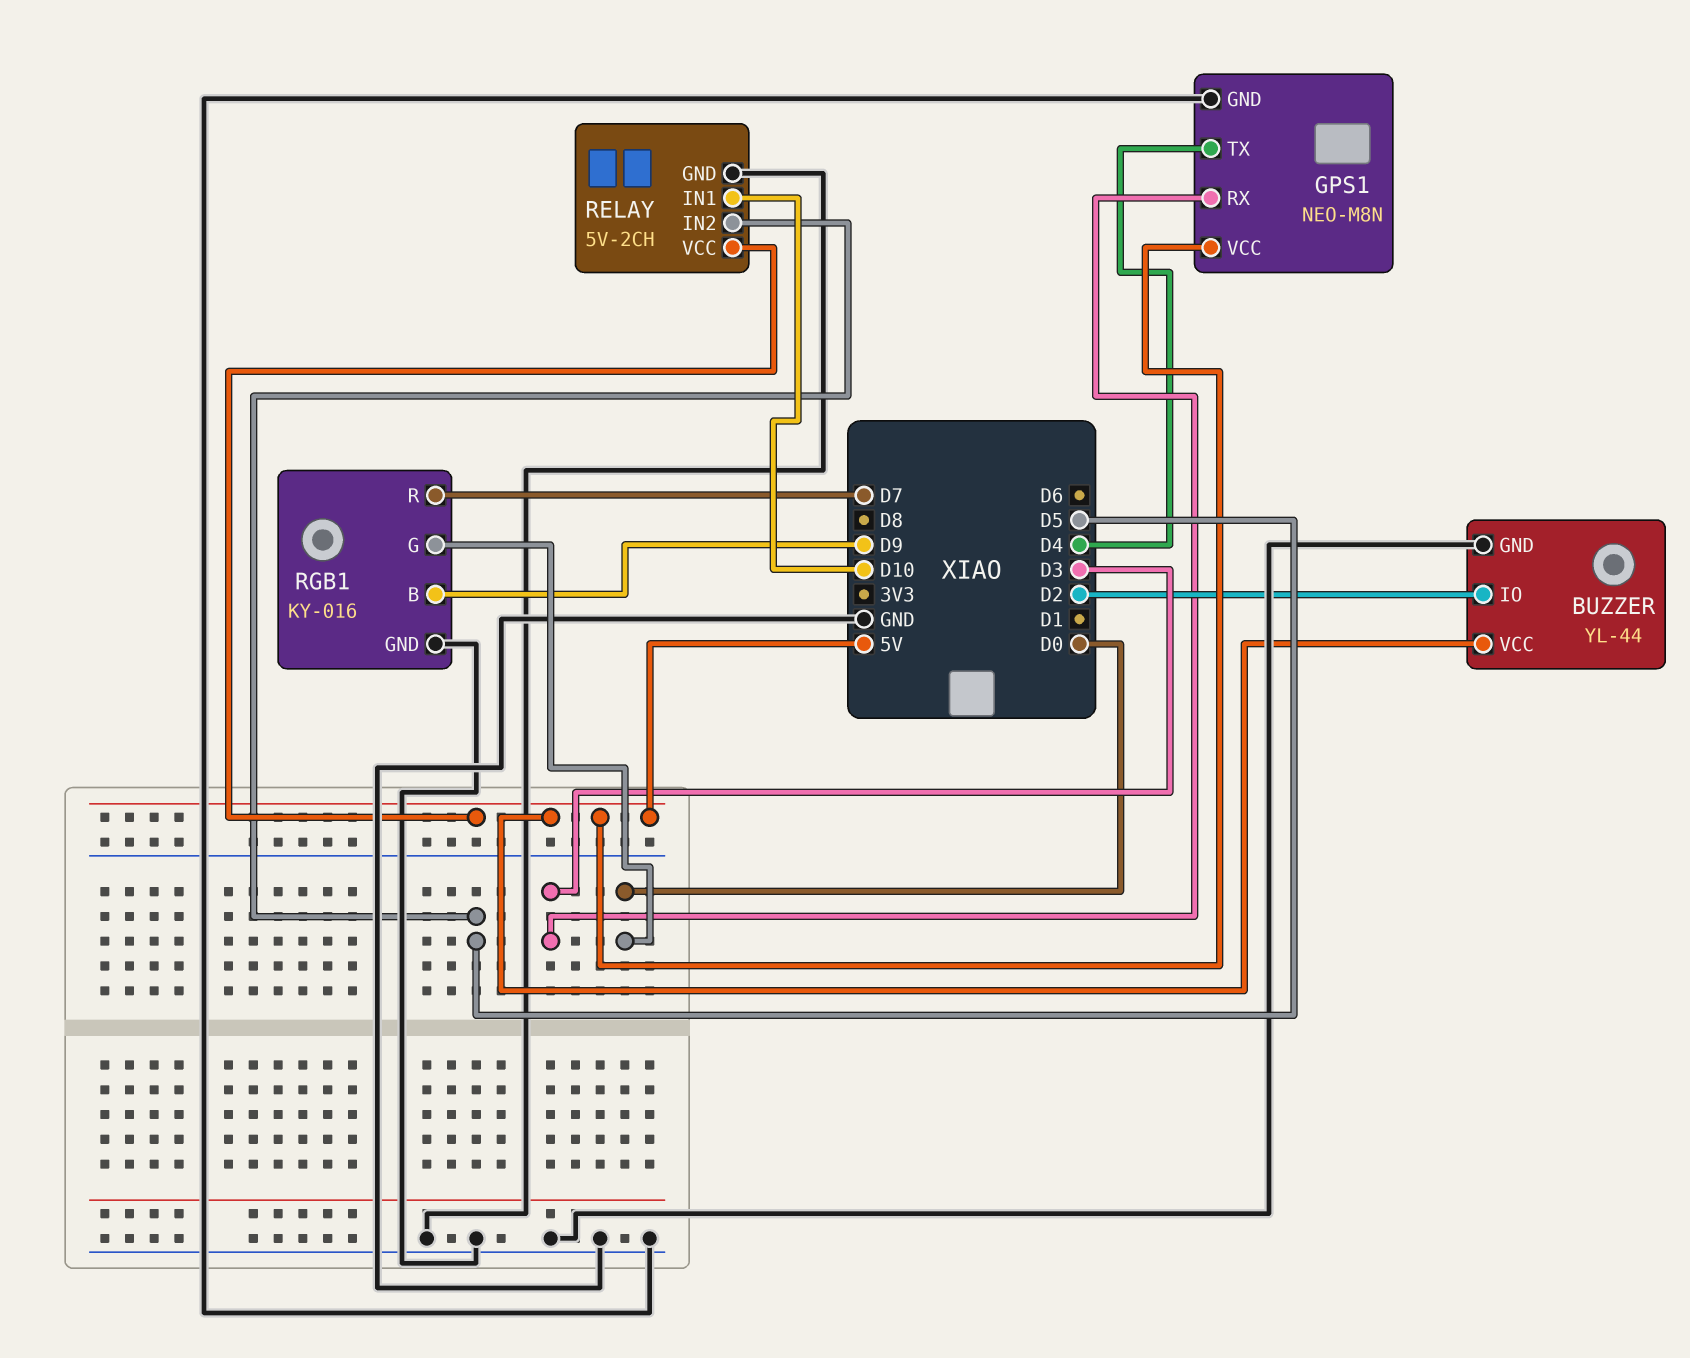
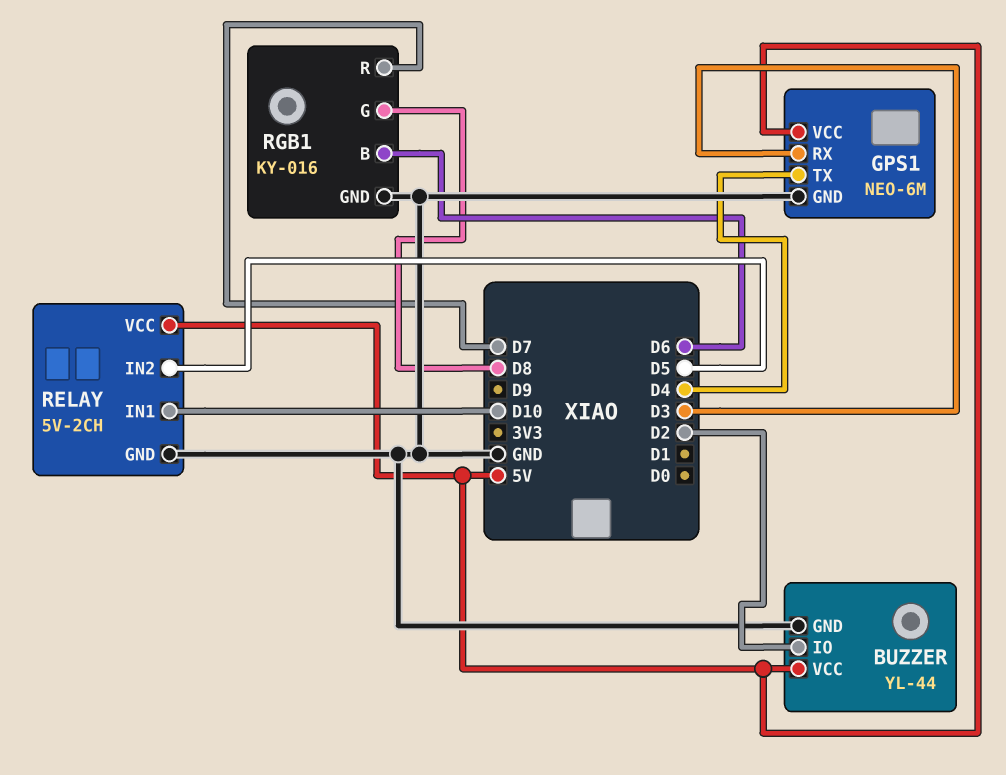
GPS1: NEO-M8N -> NEO-6M
RGB1 pin B: D9 -> D6
RGB1 pin G: D0 -> D8

